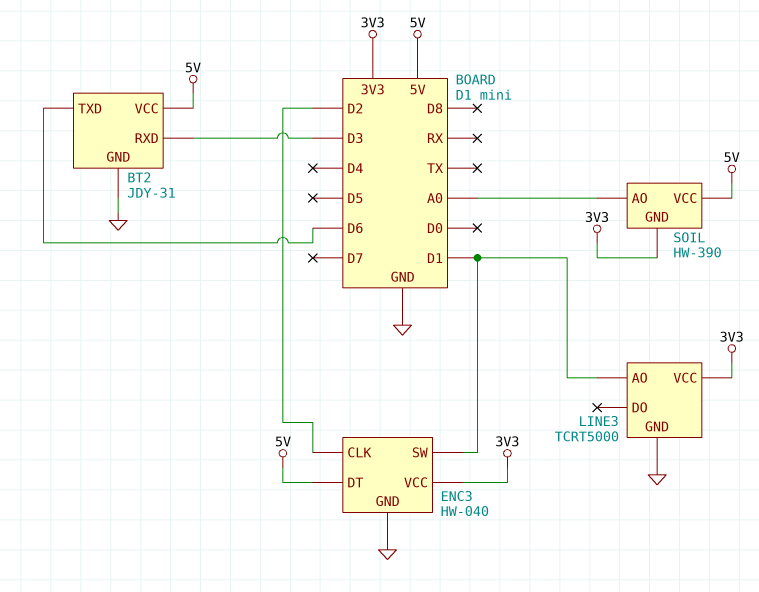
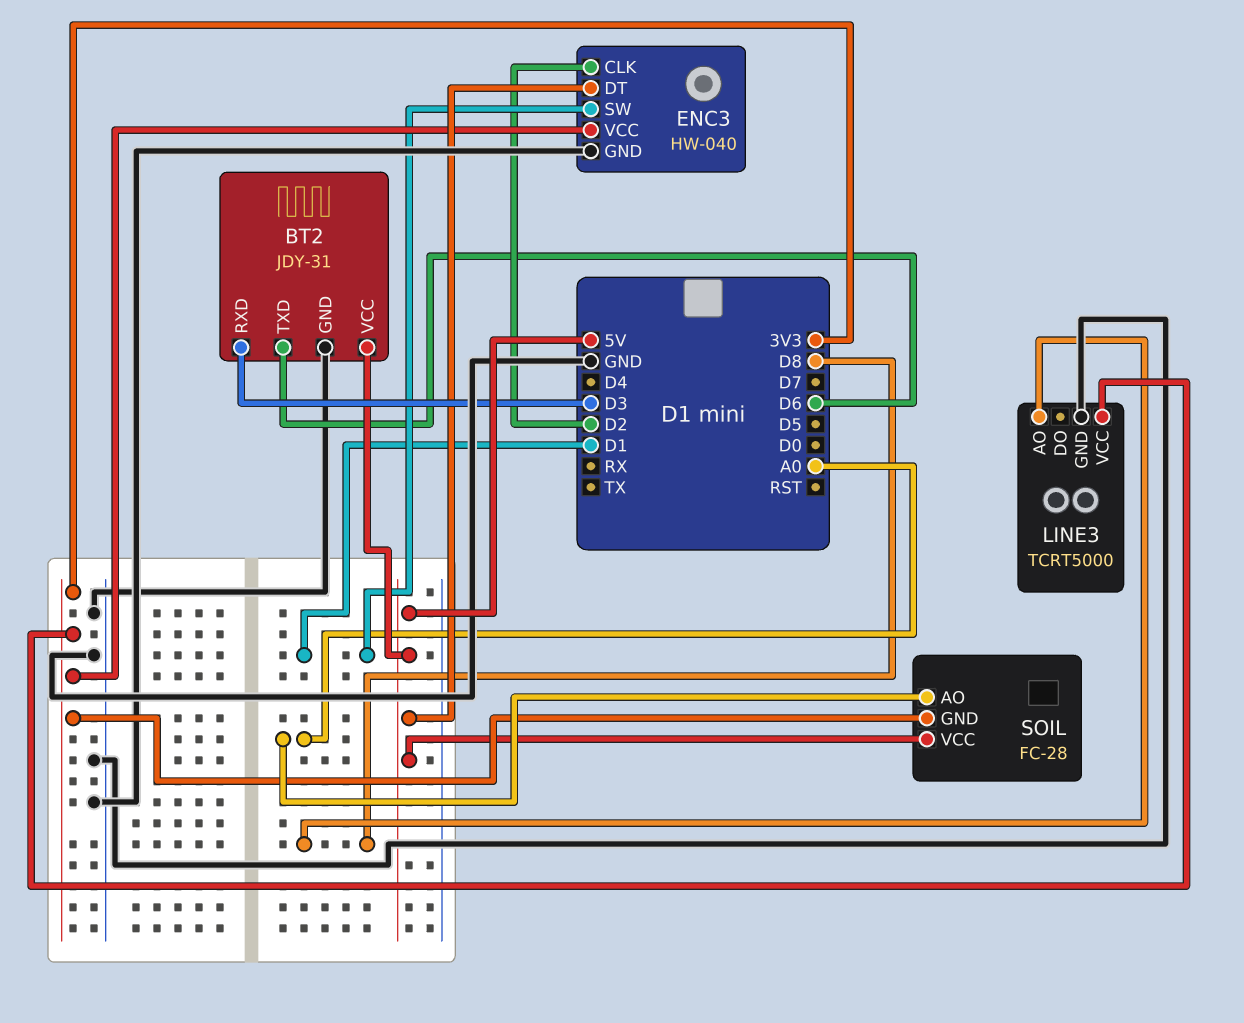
LINE3 pin AO: D1 -> D8
SOIL: HW-390 -> FC-28

